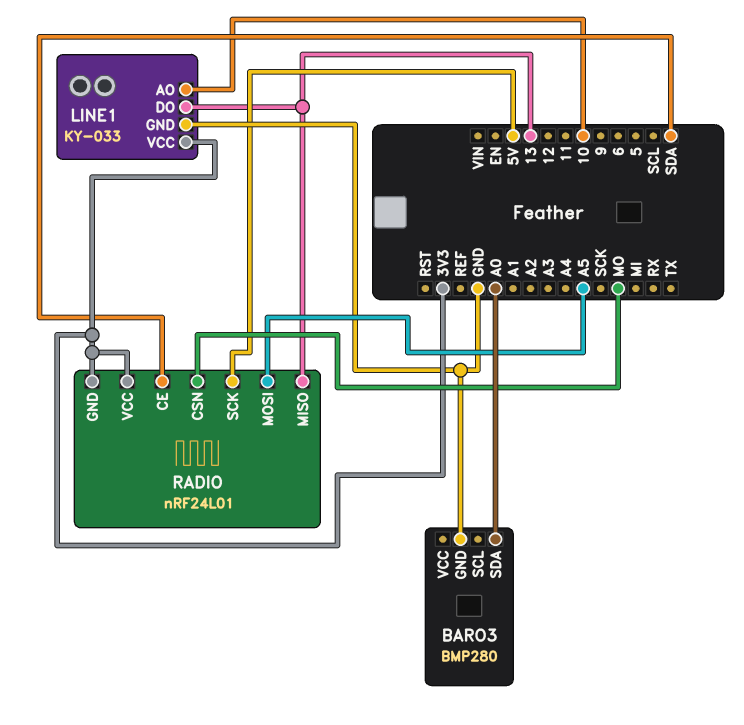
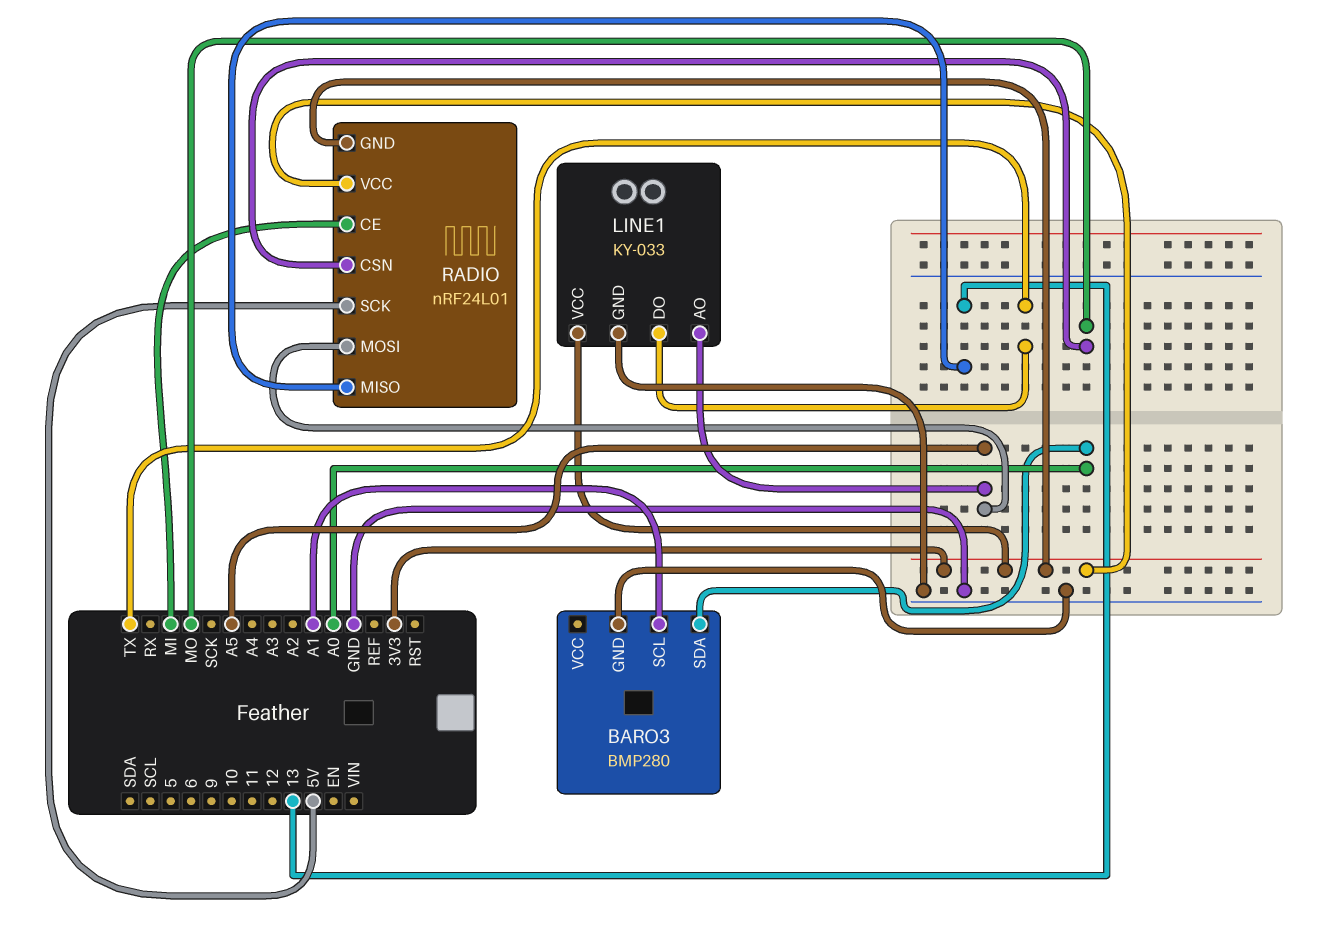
BARO3 pin SCL: none -> A1
LINE1 pin AO: 10 -> A5
LINE1 pin DO: 13 -> TX
RADIO pin CE: SDA -> MI

